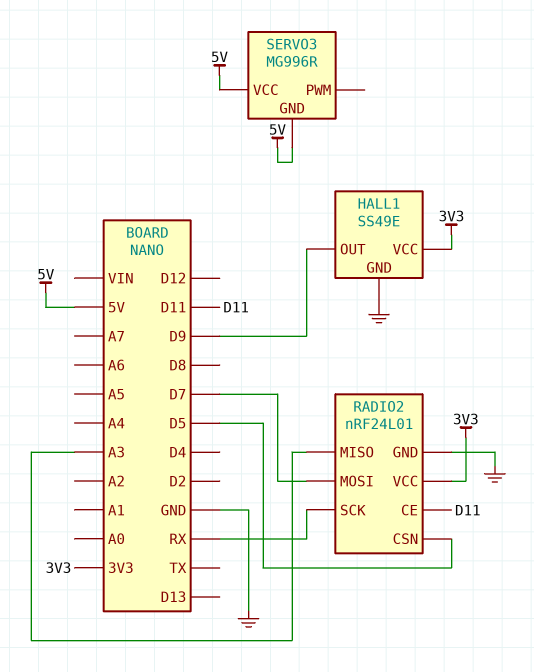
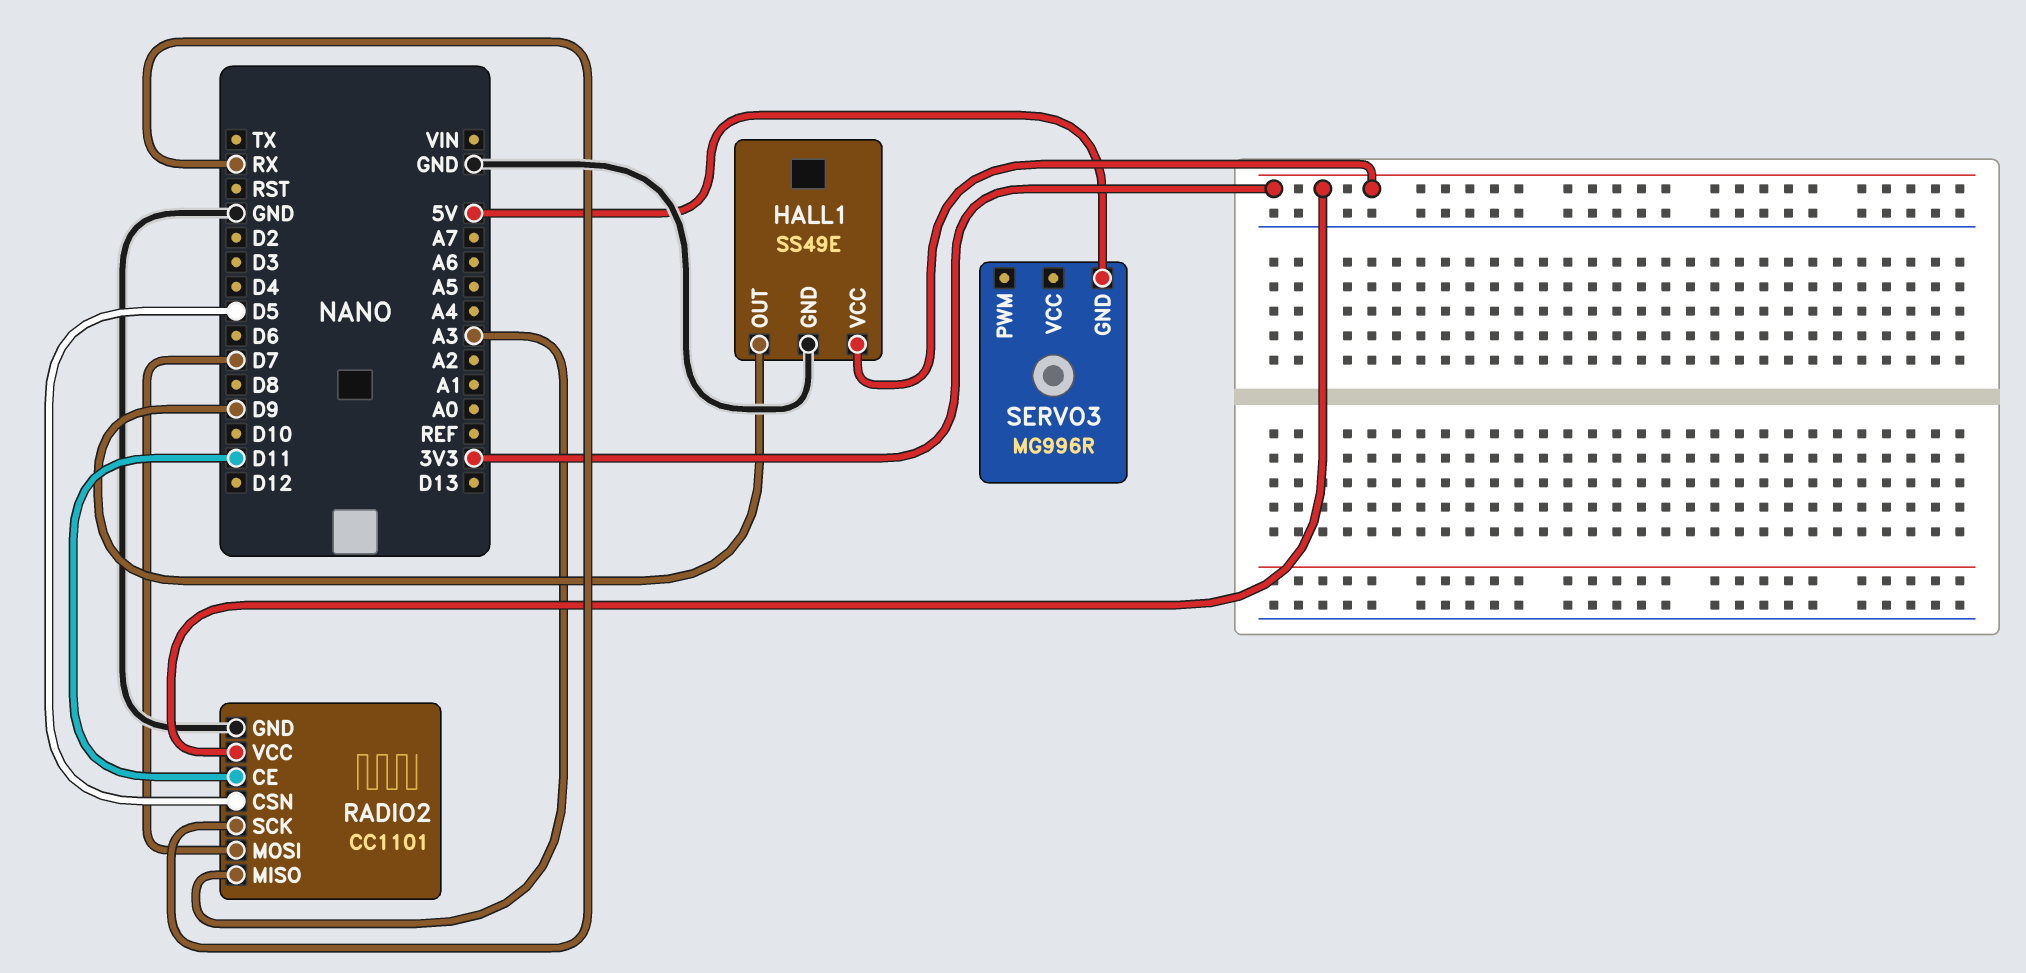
RADIO2: nRF24L01 -> CC1101
SERVO3 pin VCC: 5V -> none

